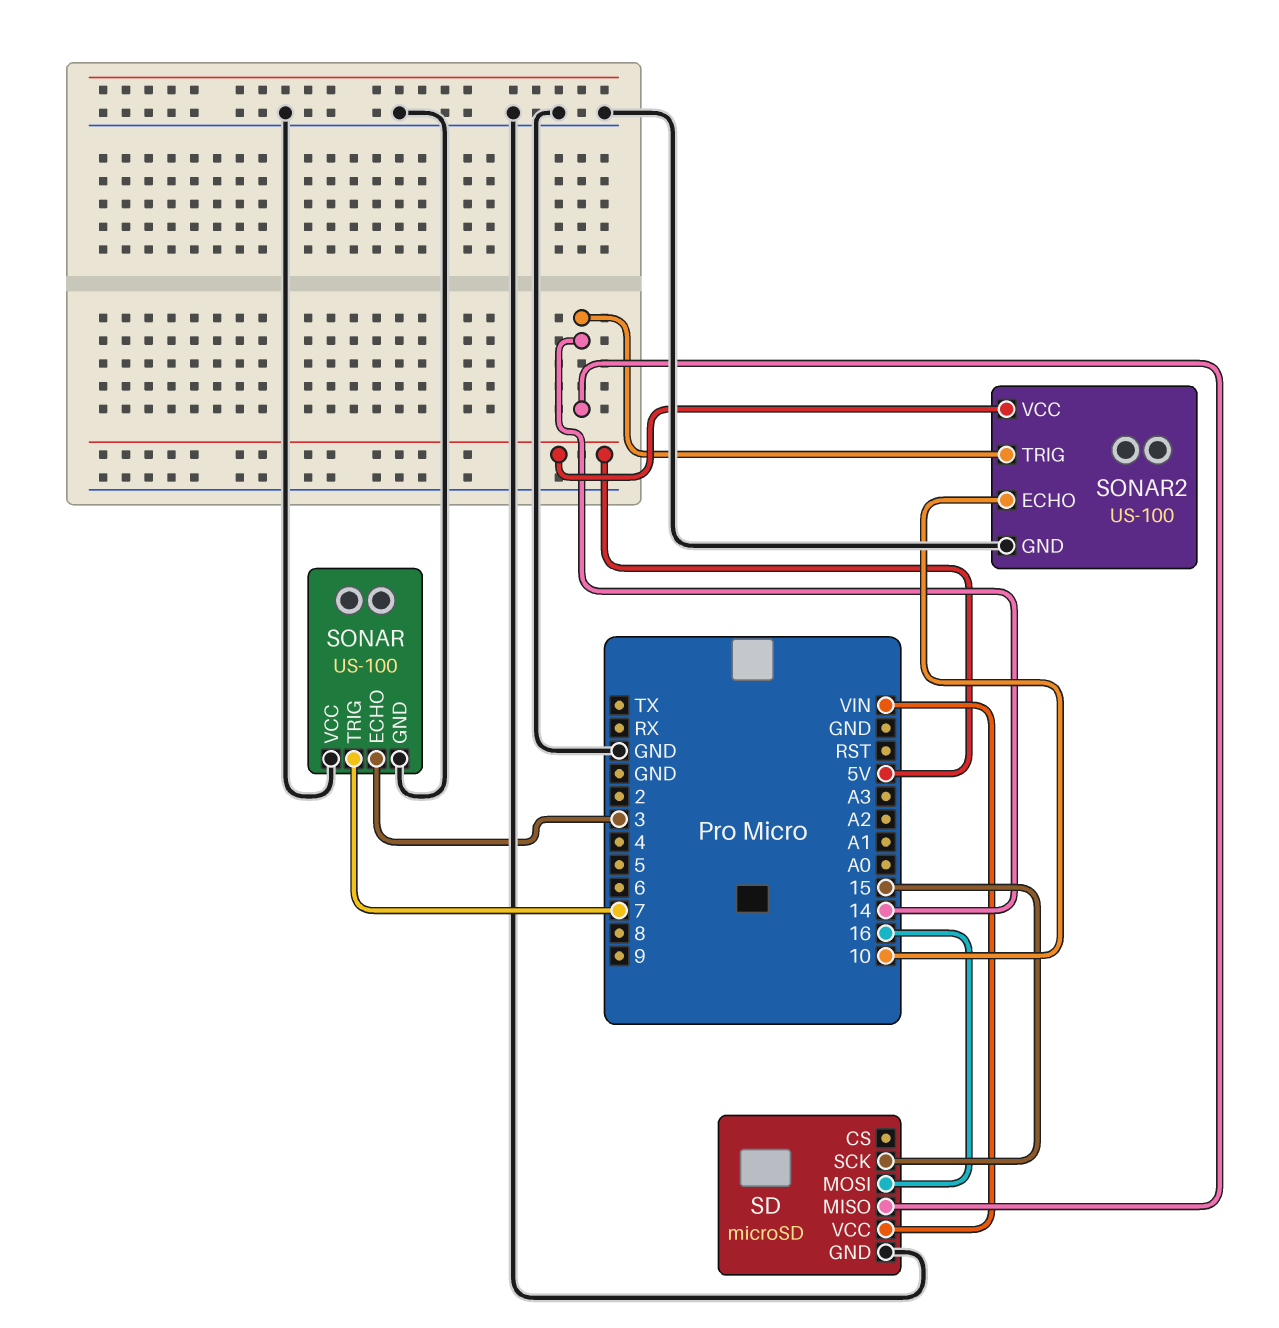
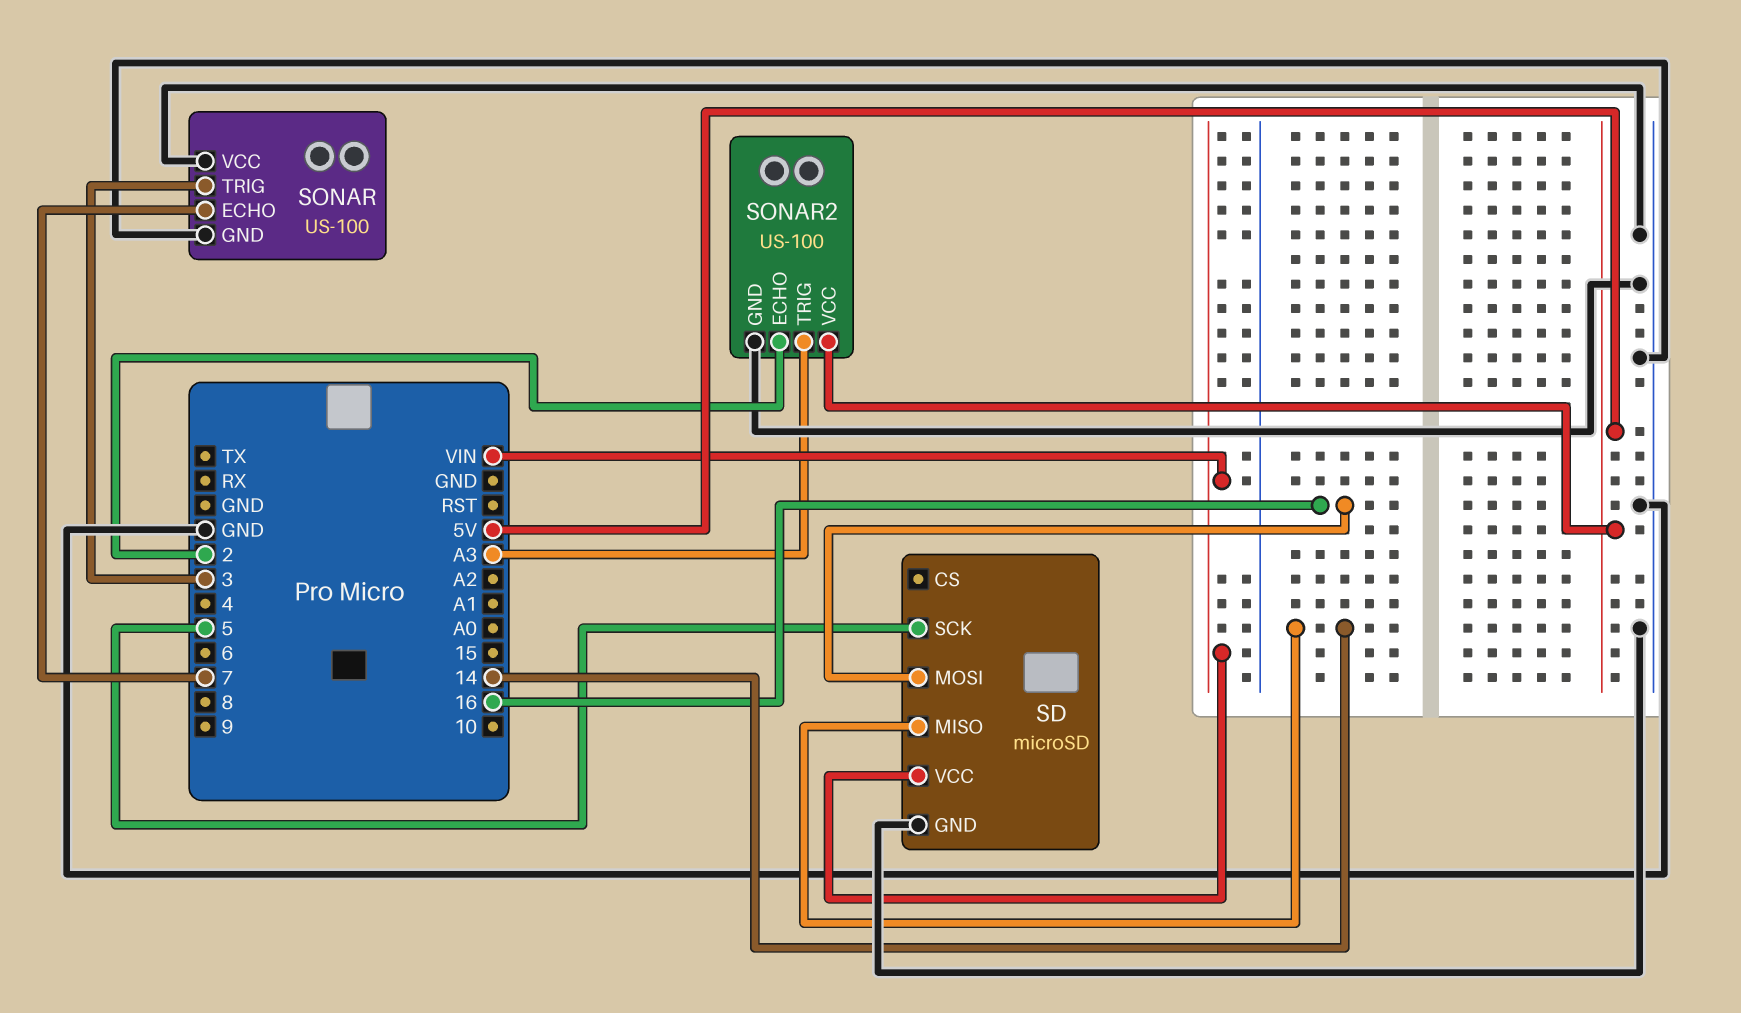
SD pin SCK: 15 -> 5
SONAR pin ECHO: 3 -> 7
SONAR pin TRIG: 7 -> 3
SONAR2 pin ECHO: 10 -> 2
SONAR2 pin TRIG: 14 -> A3

